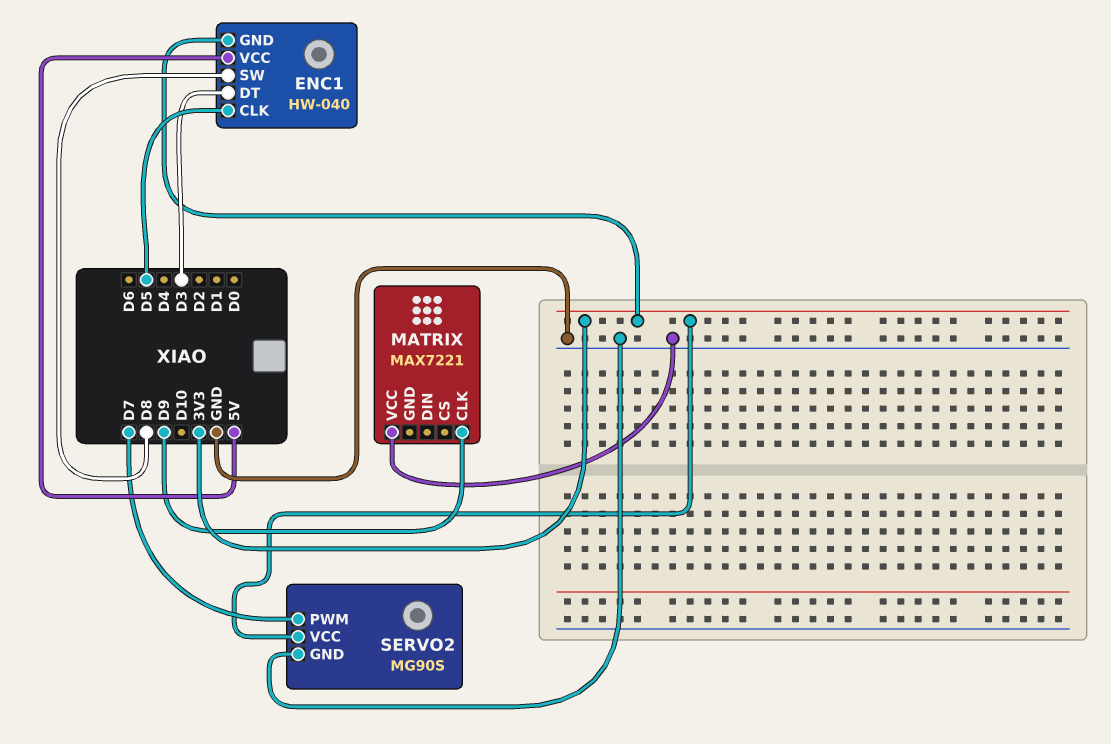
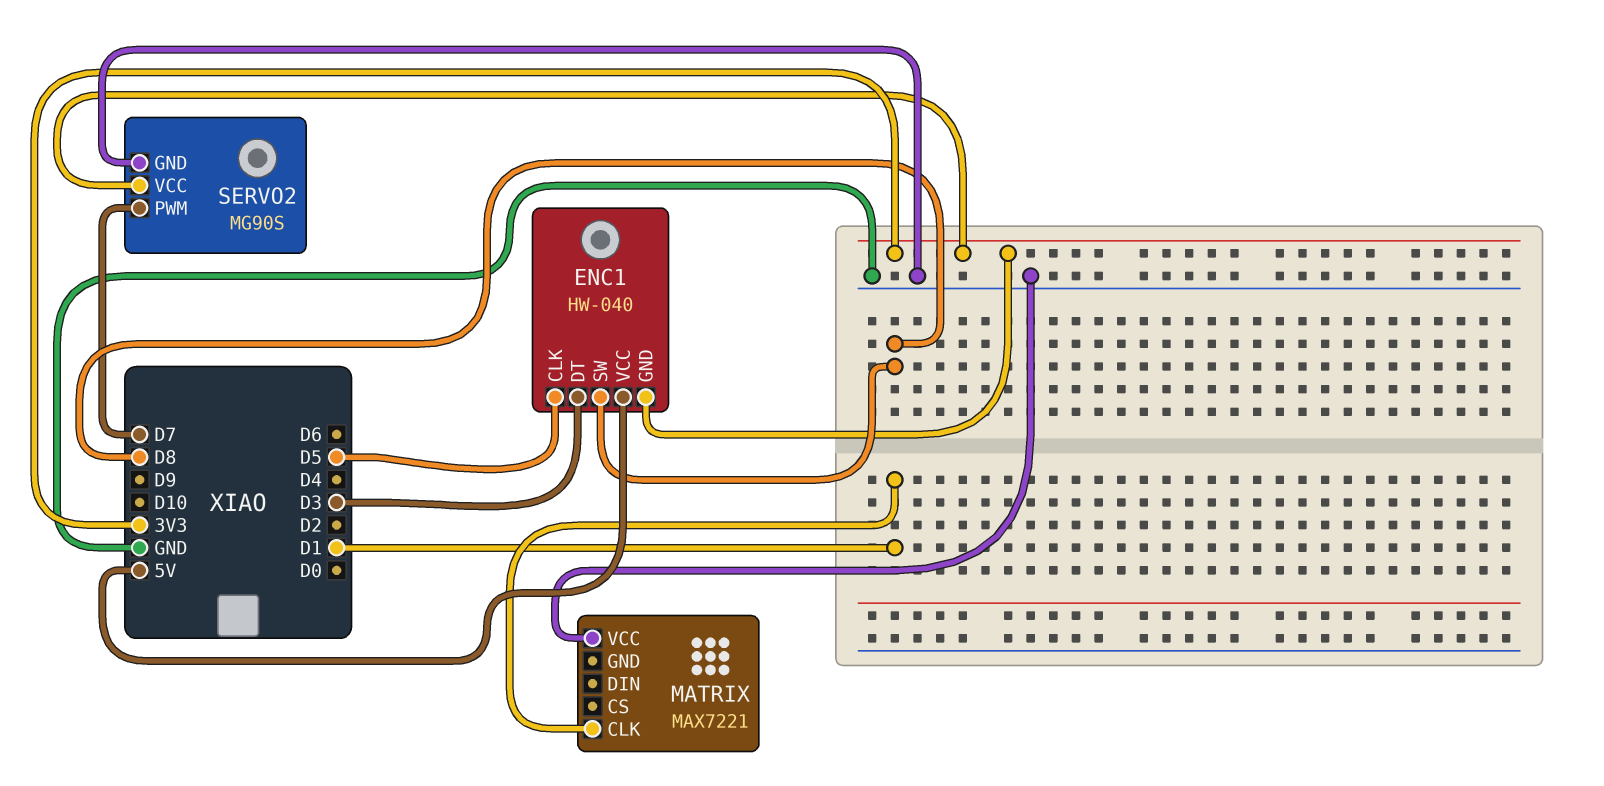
MATRIX pin CLK: D9 -> D1

